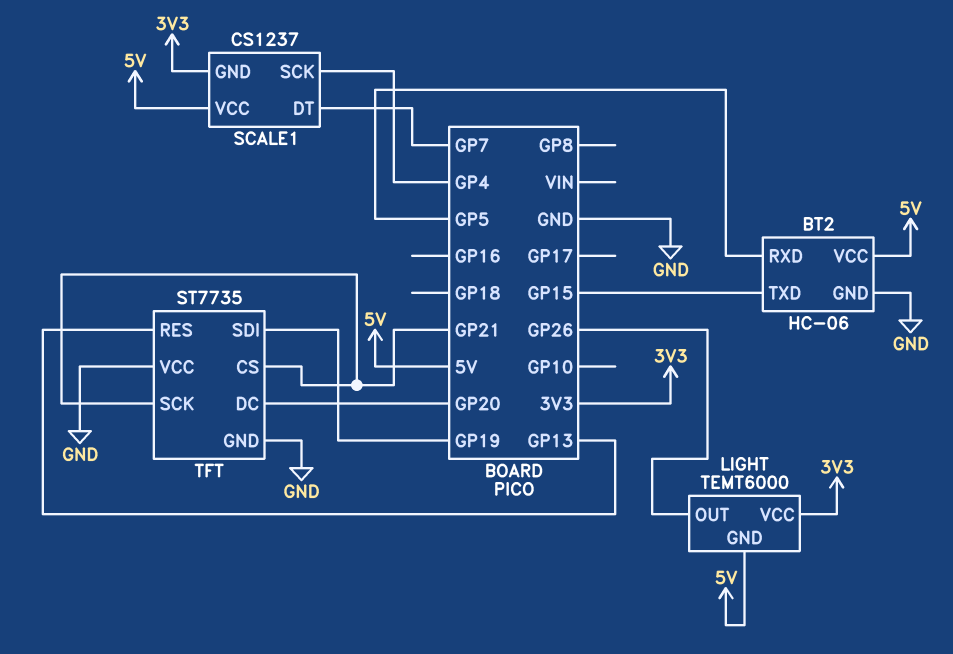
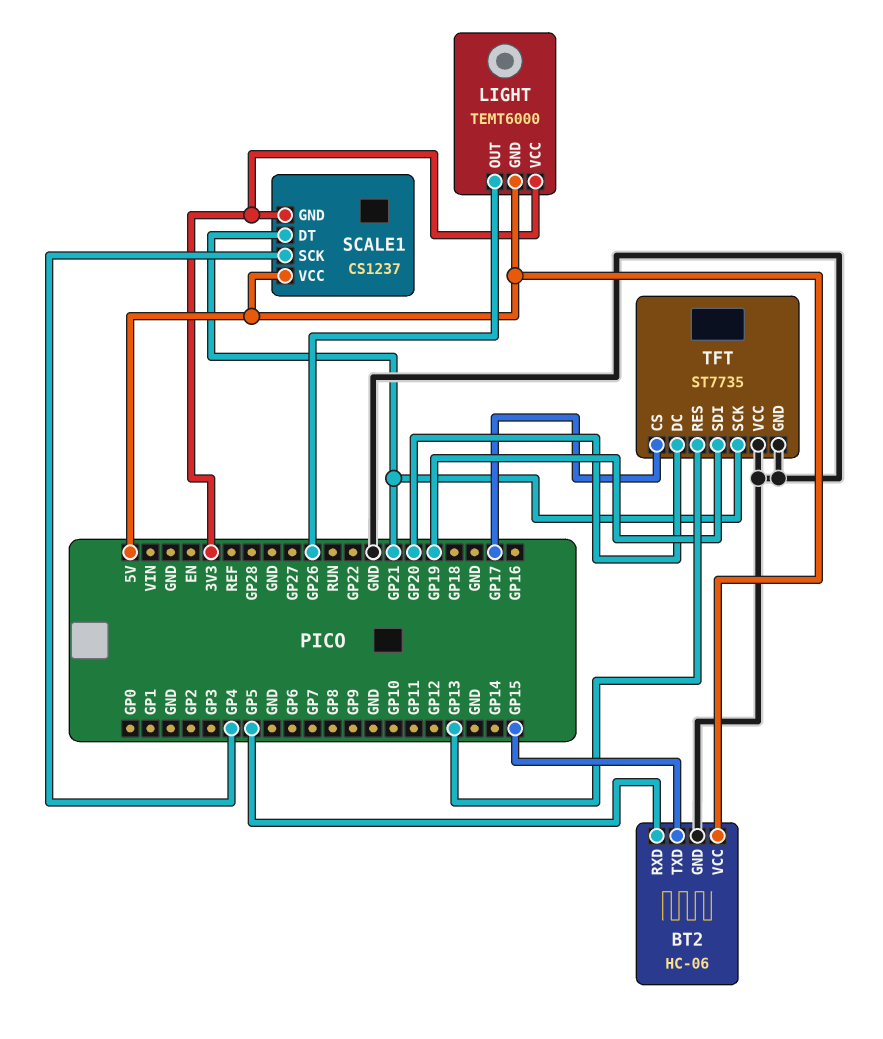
SCALE1 pin DT: GP7 -> GP21
TFT pin CS: GP21 -> GP17

